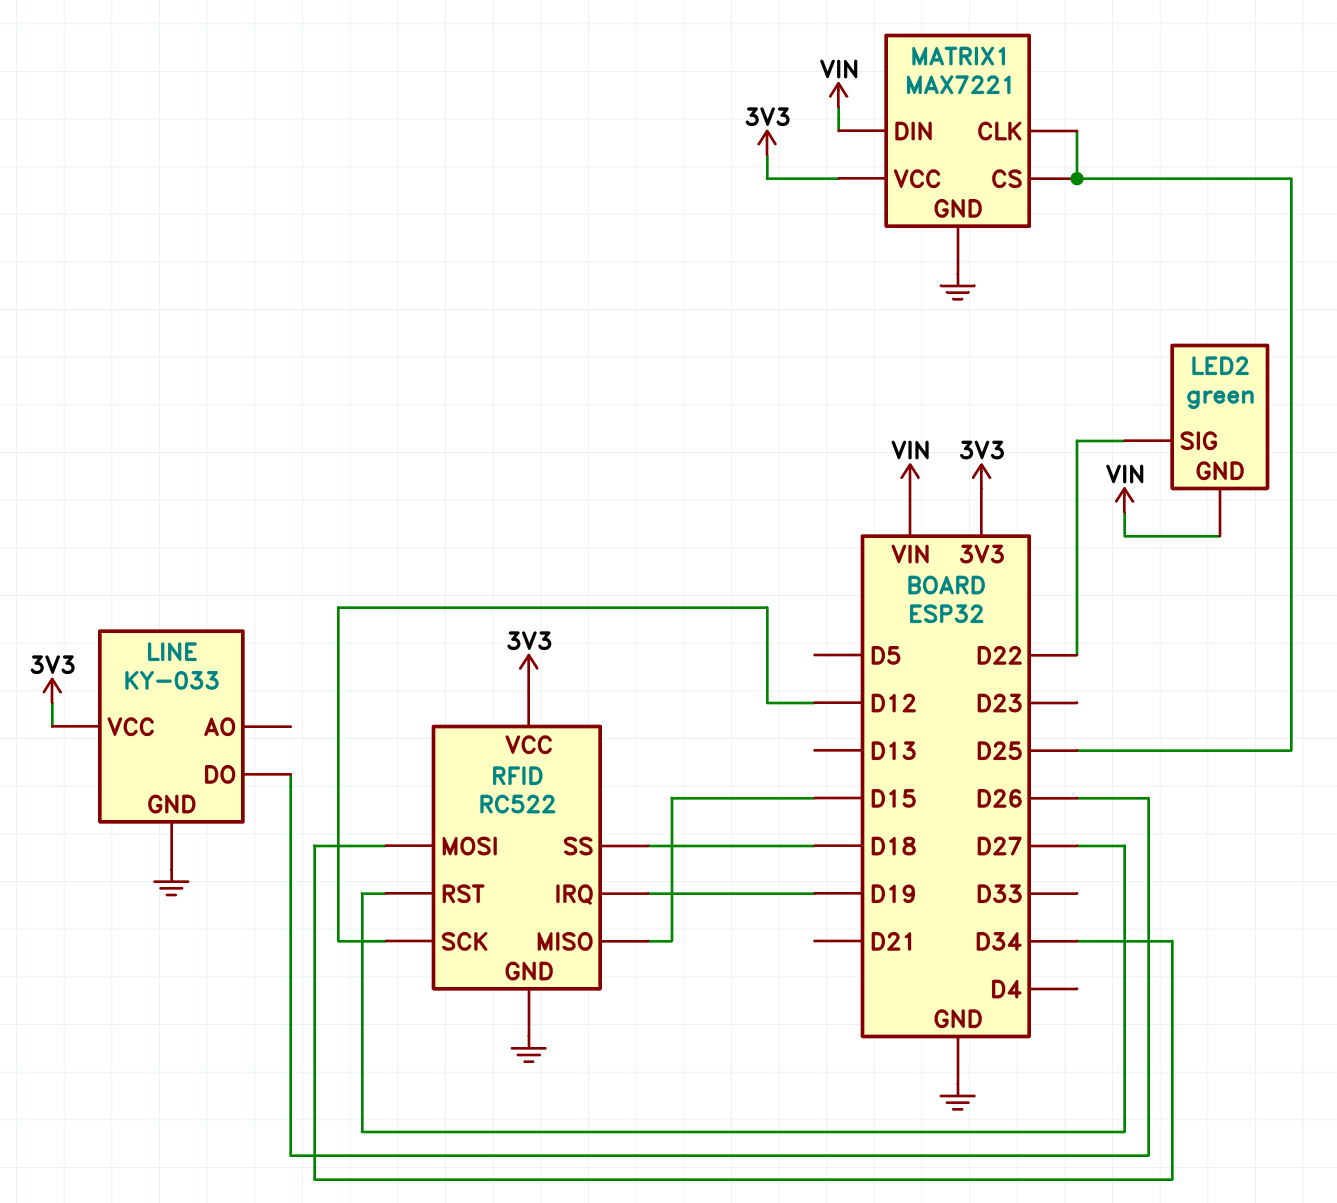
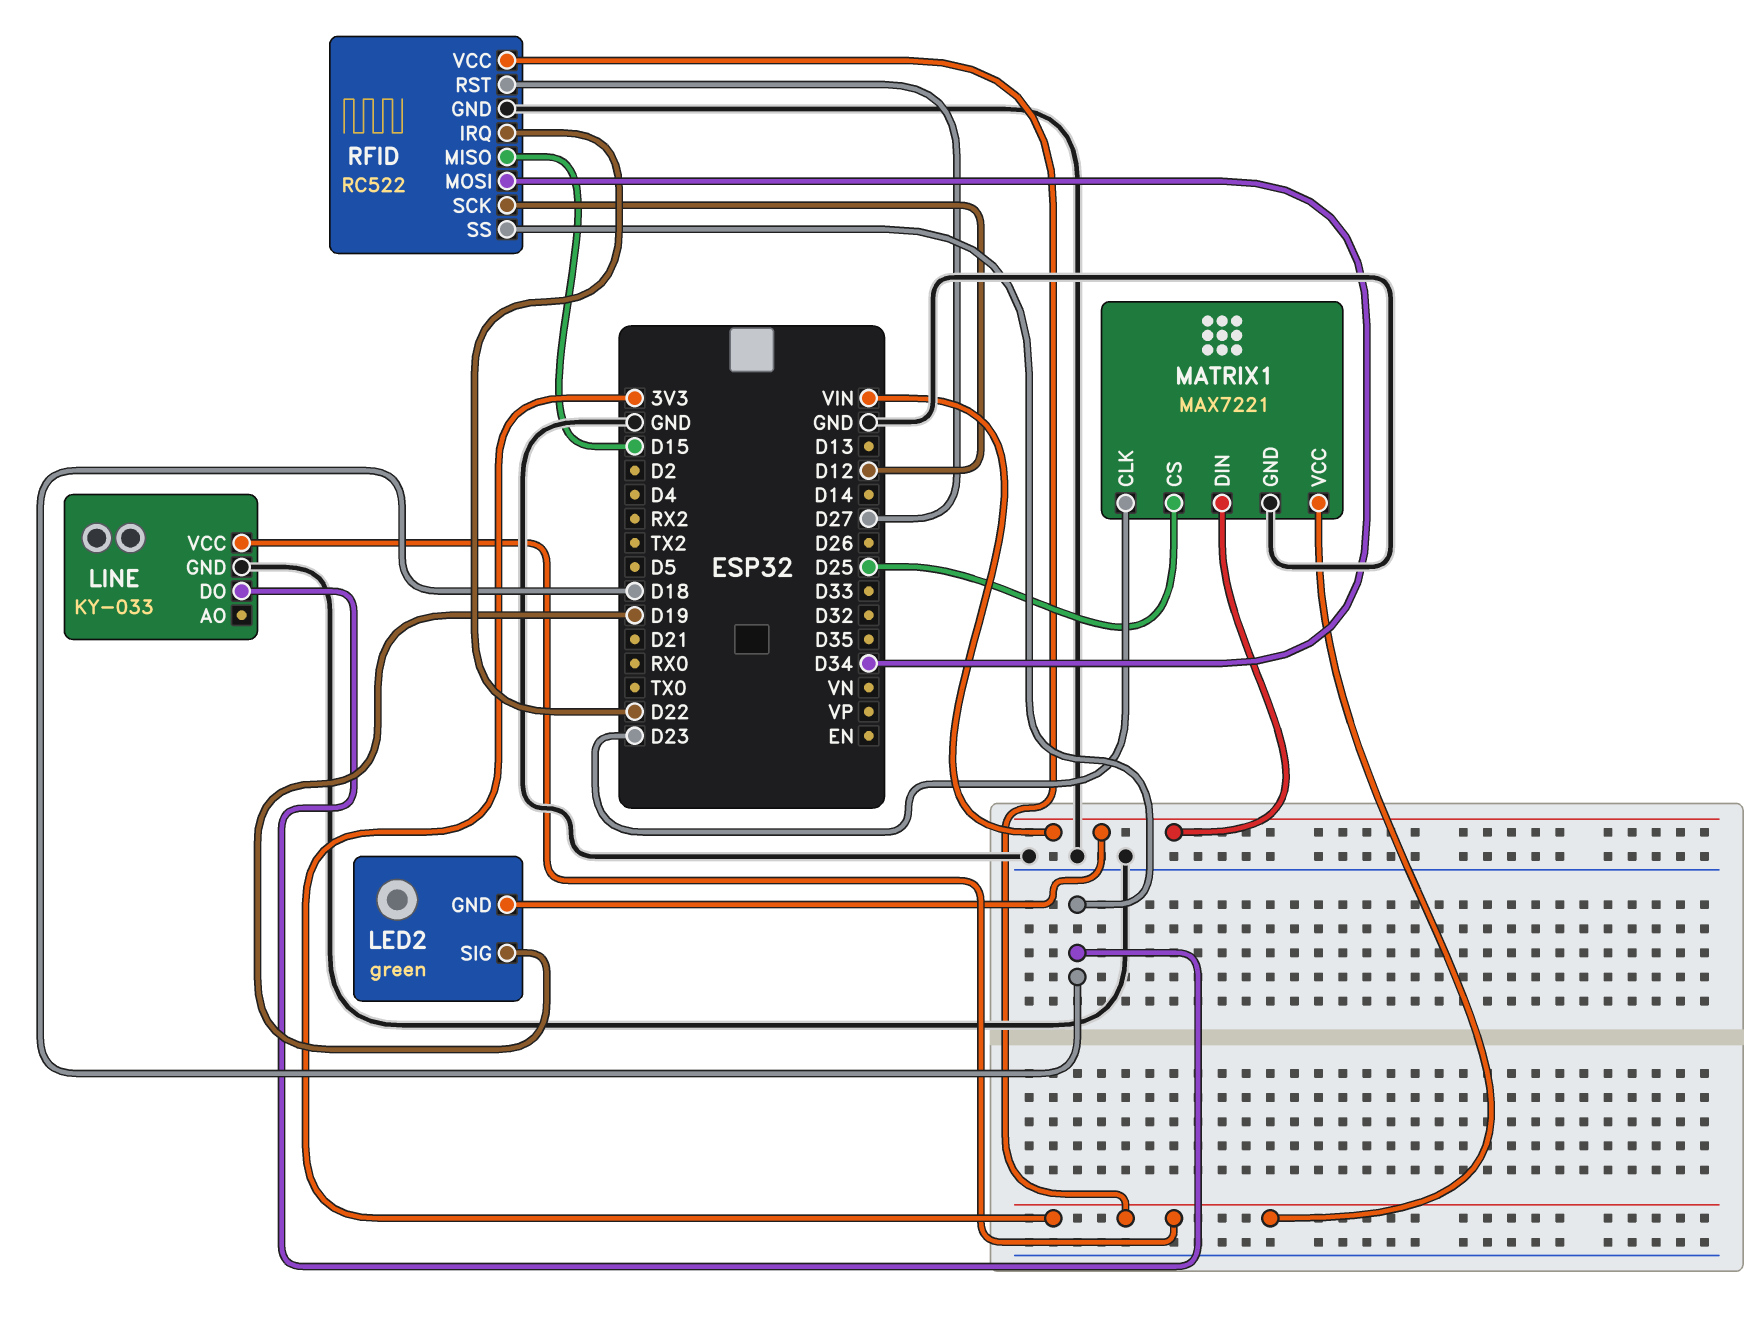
LED2 pin SIG: D22 -> D19
LINE pin DO: D26 -> D18
MATRIX1 pin CLK: D25 -> D23
RFID pin IRQ: D19 -> D22

